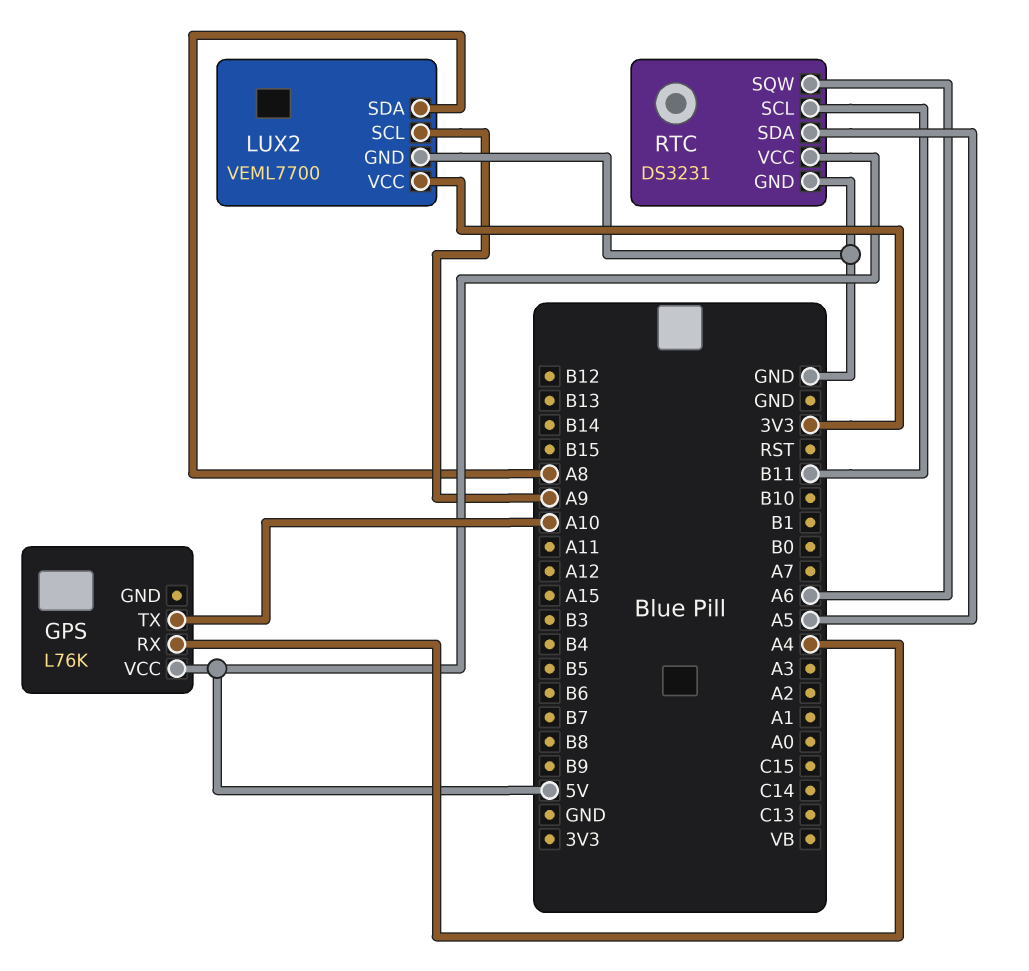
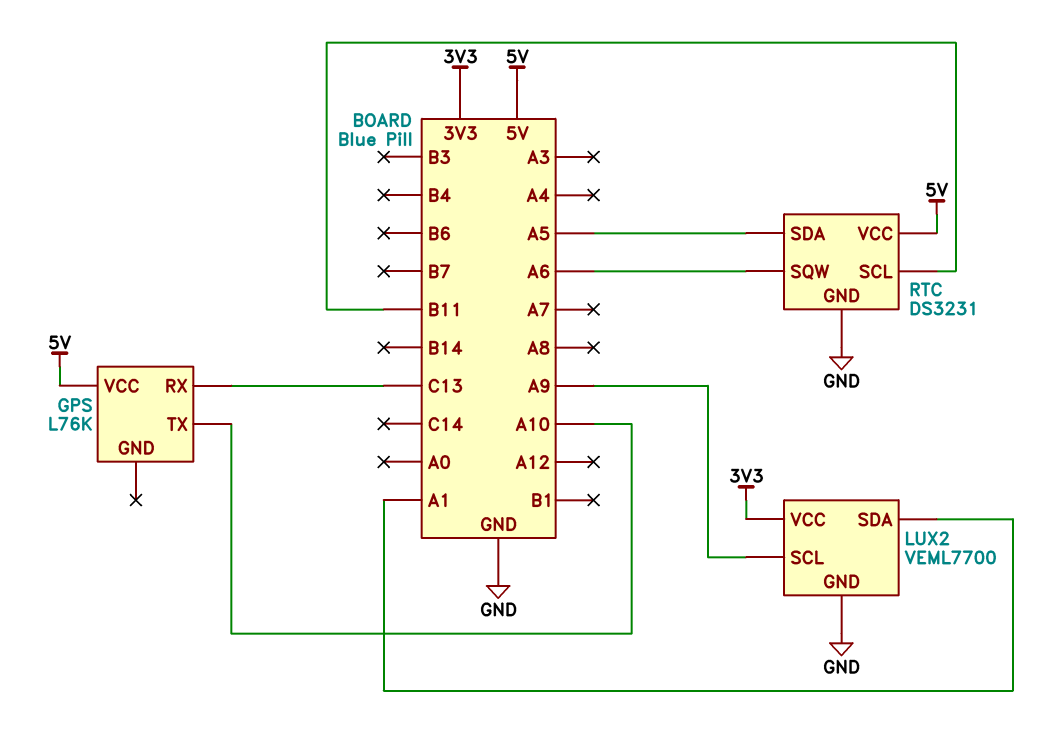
GPS pin RX: A4 -> C13
LUX2 pin SDA: A8 -> A1

